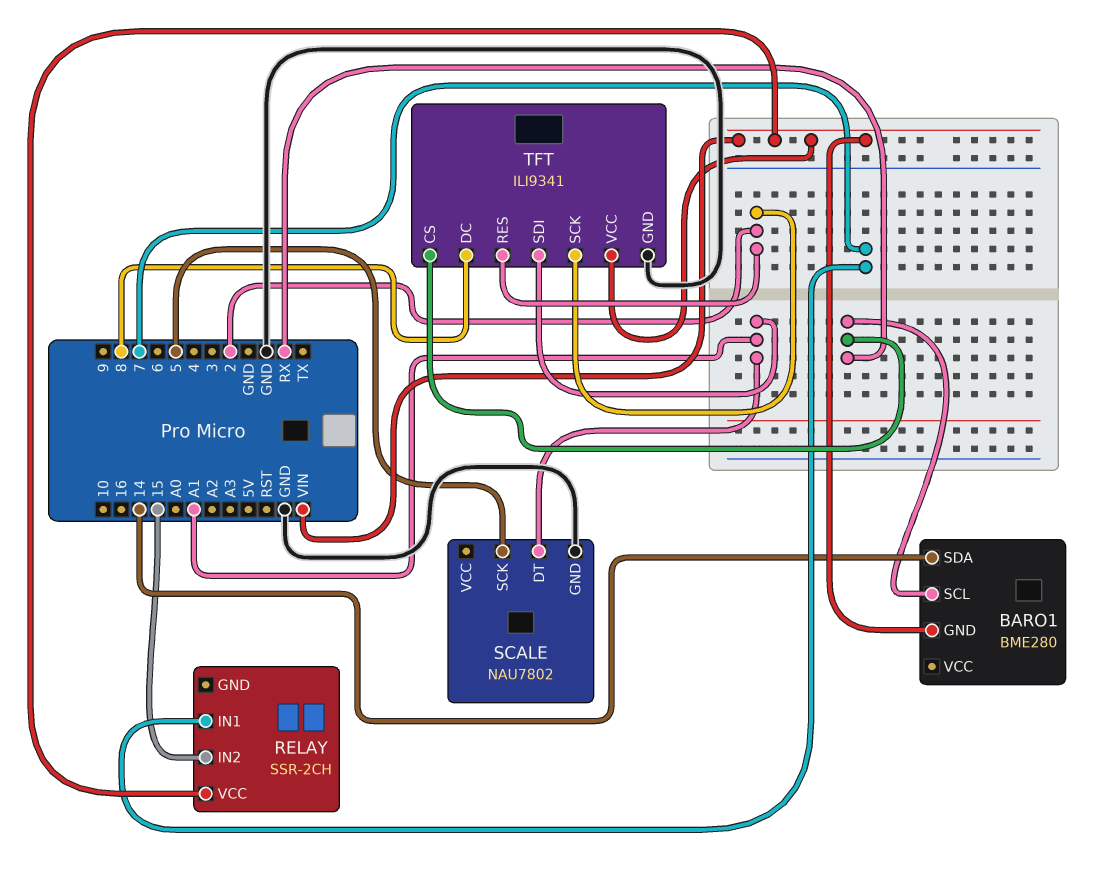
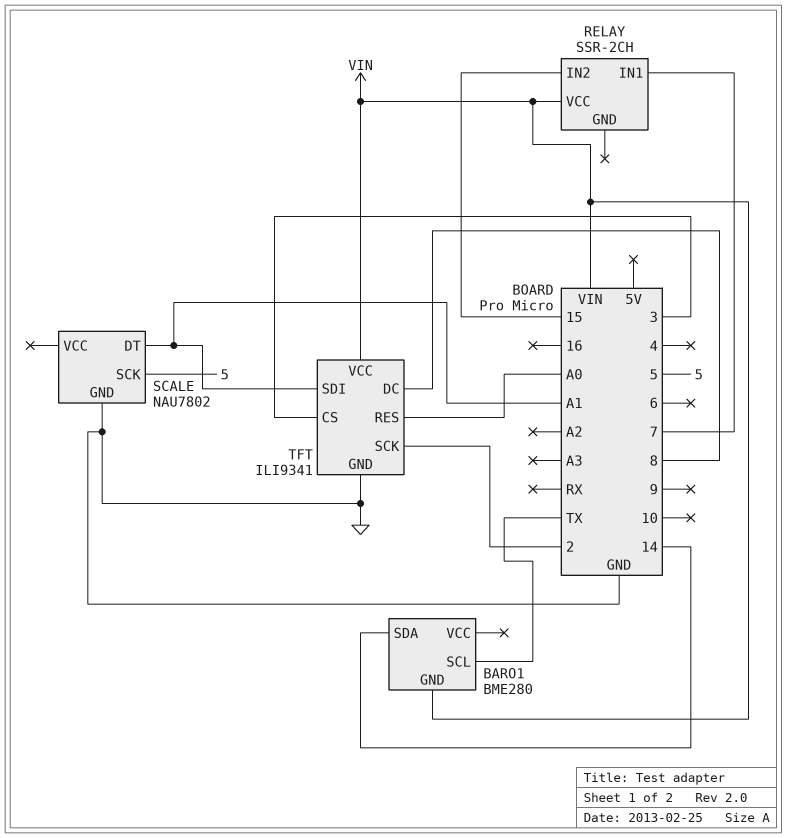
BARO1 pin SCL: RX -> TX
TFT pin CS: RX -> 3
TFT pin RES: 2 -> A0

